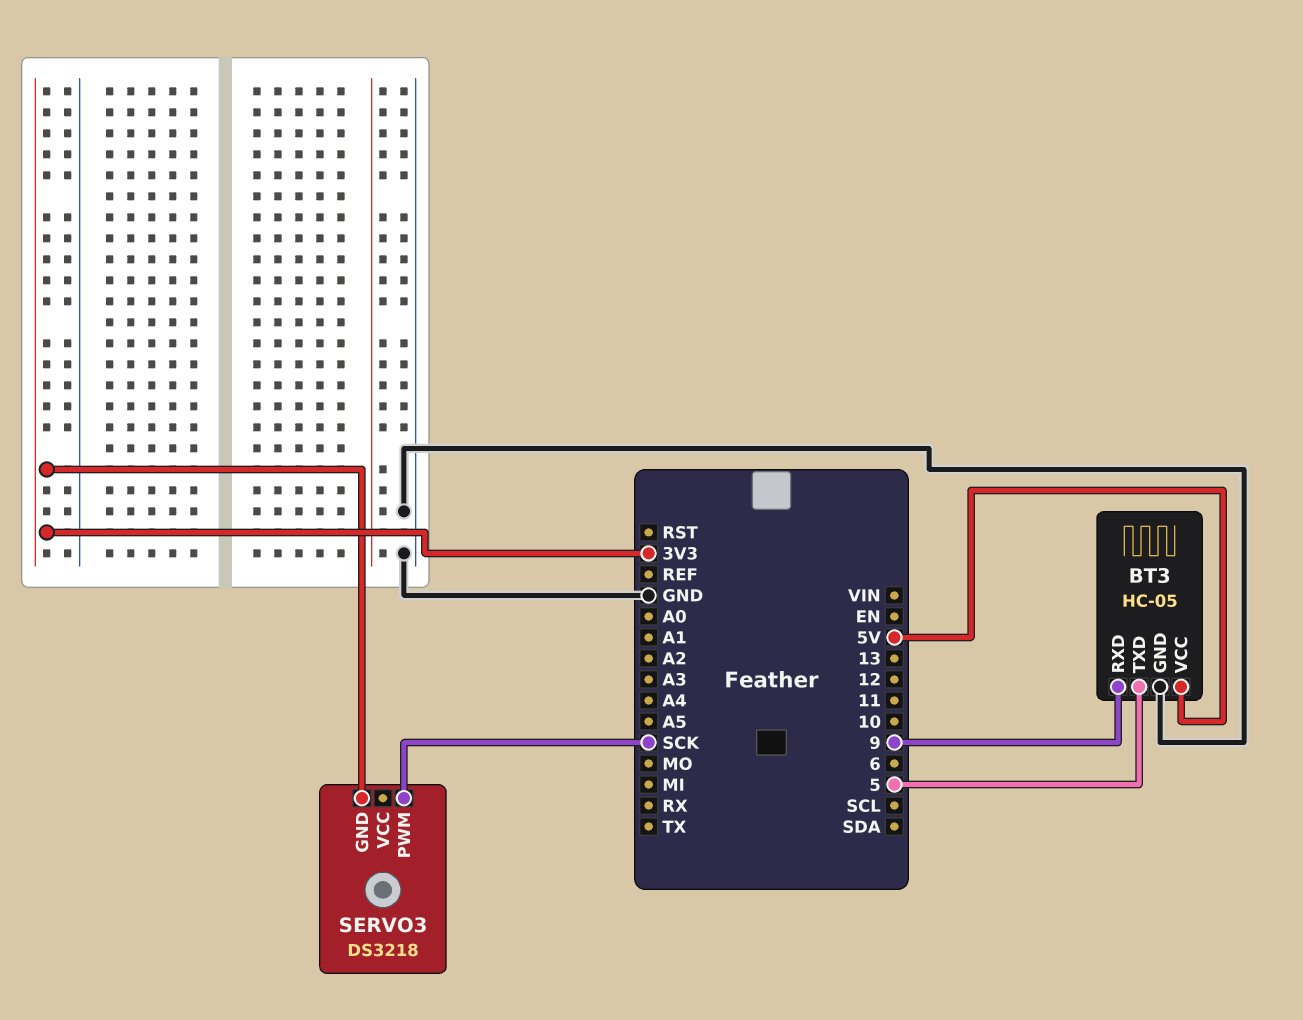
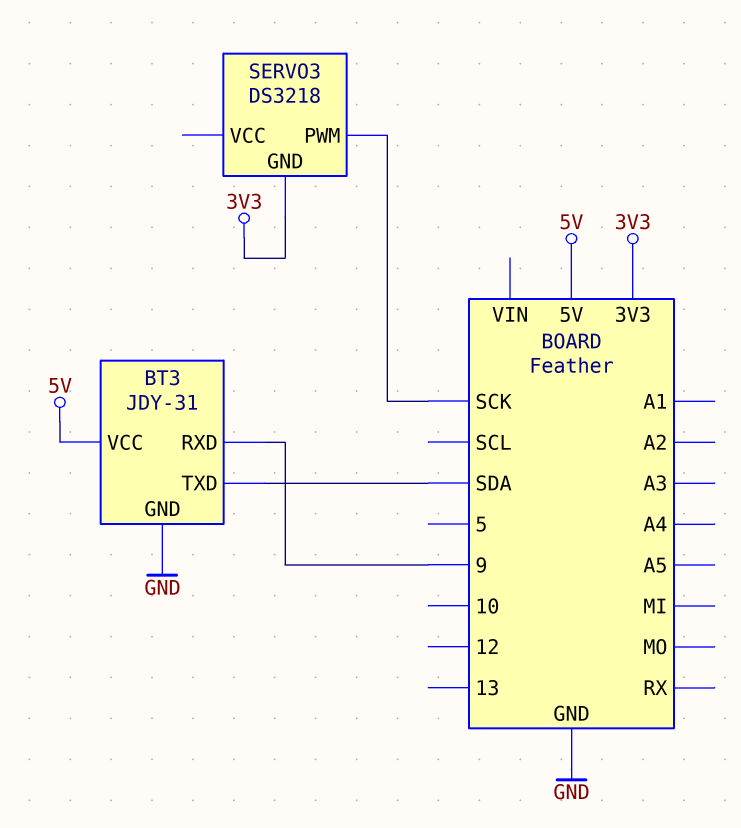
BT3: HC-05 -> JDY-31
BT3 pin TXD: 5 -> SDA

